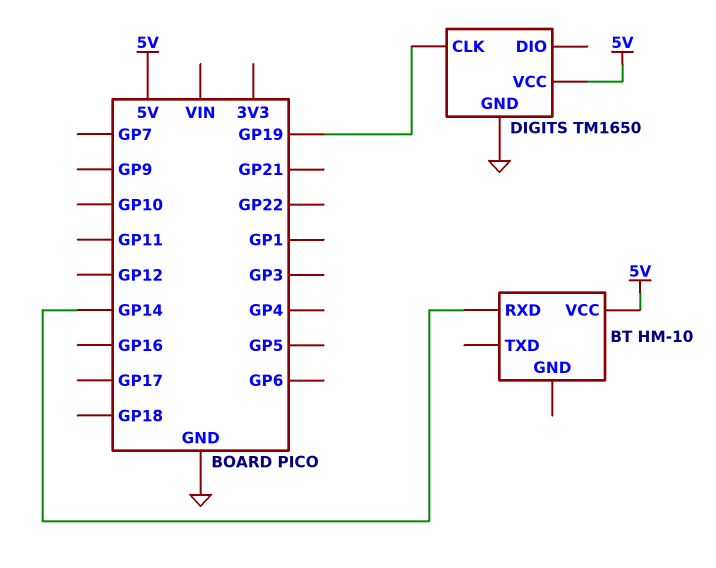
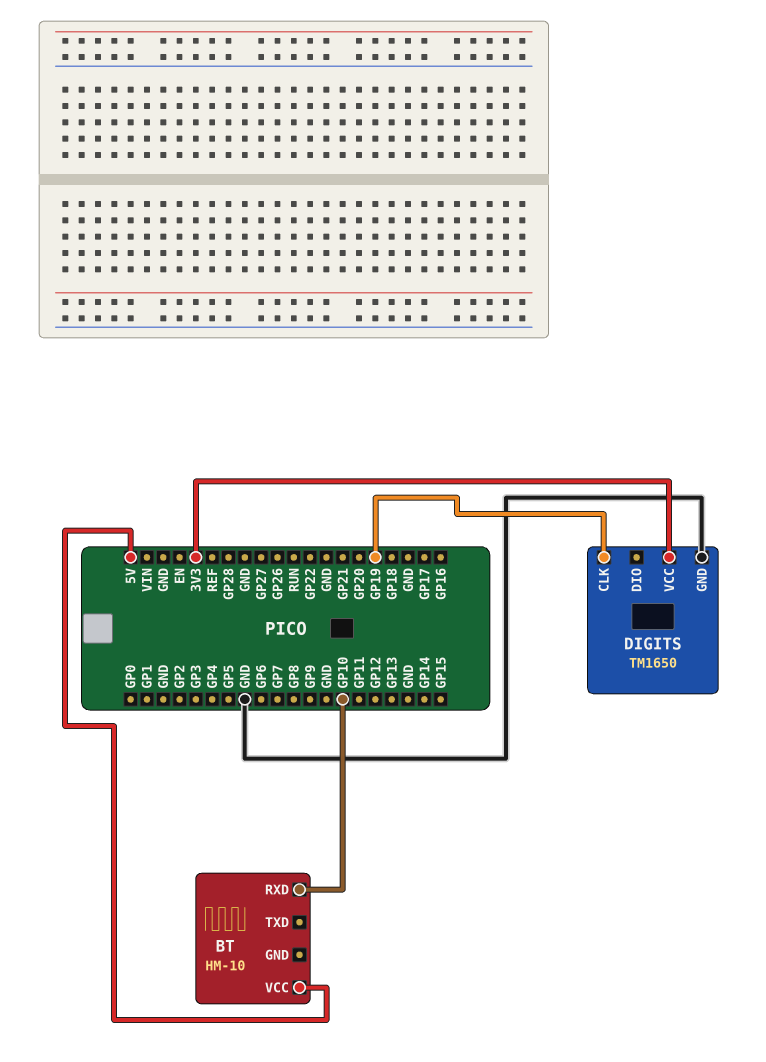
BT pin RXD: GP14 -> GP10
DIGITS pin VCC: 5V -> 3V3

